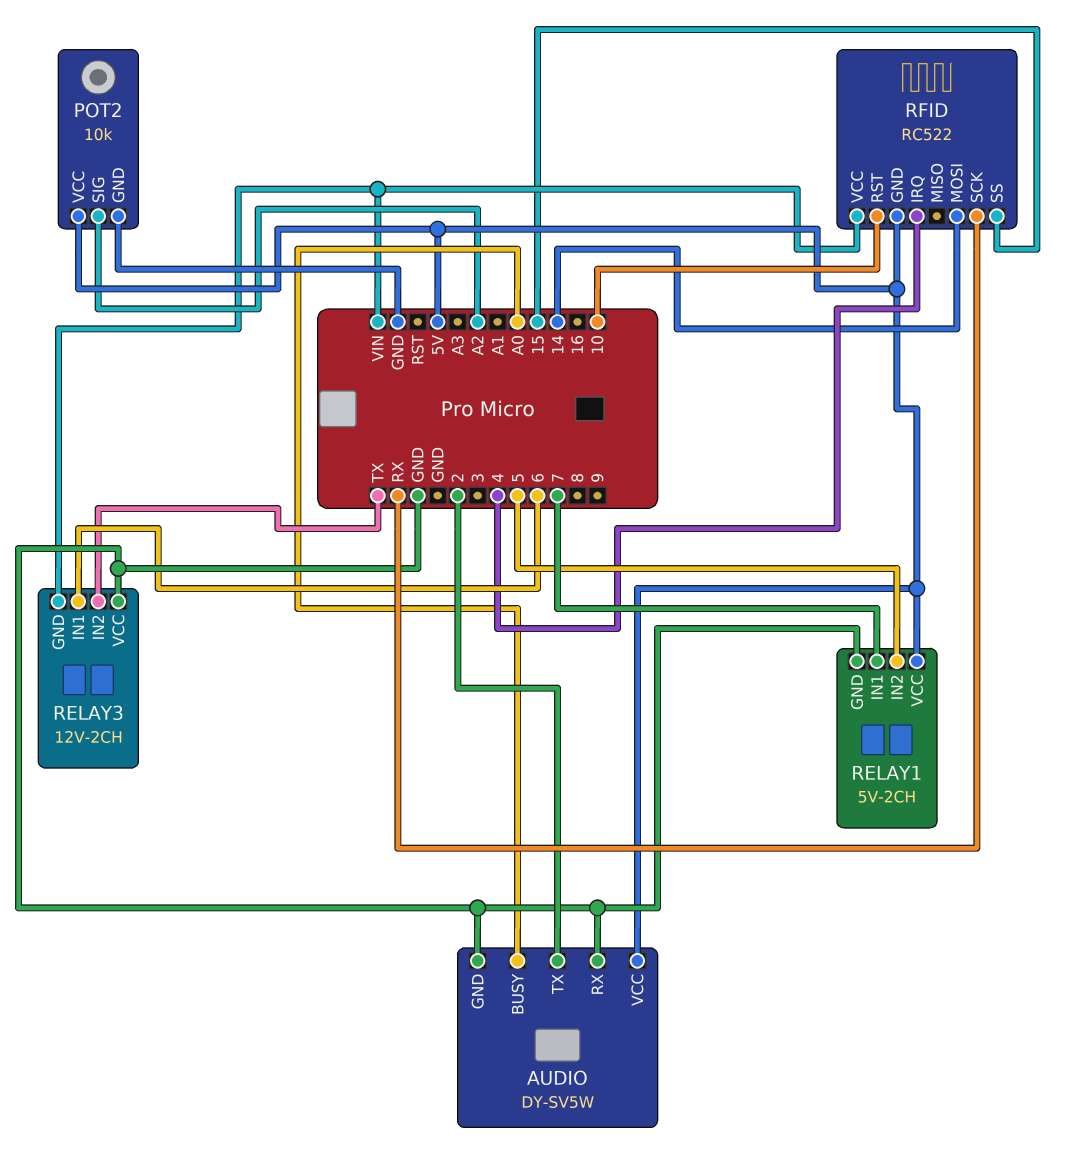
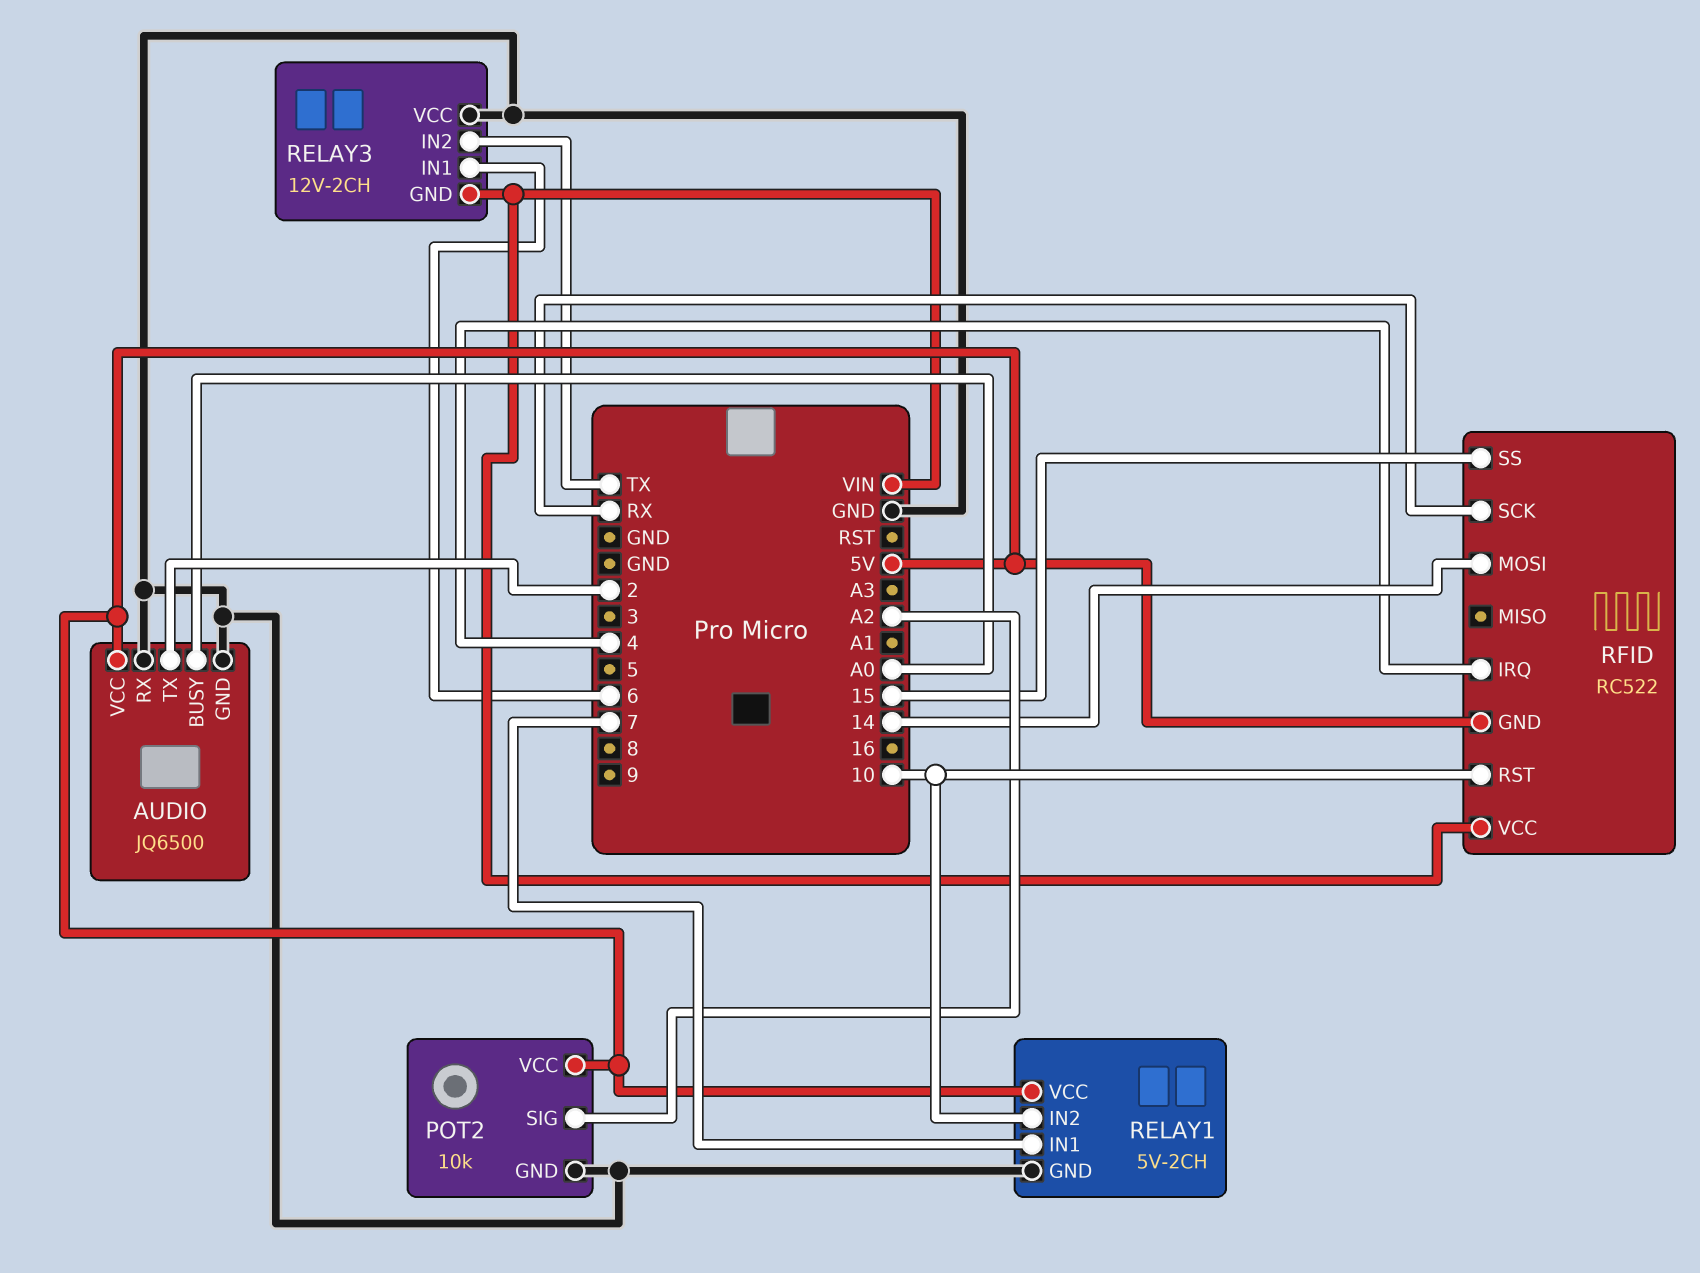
AUDIO: DY-SV5W -> JQ6500
RELAY1 pin IN2: 5 -> 10

